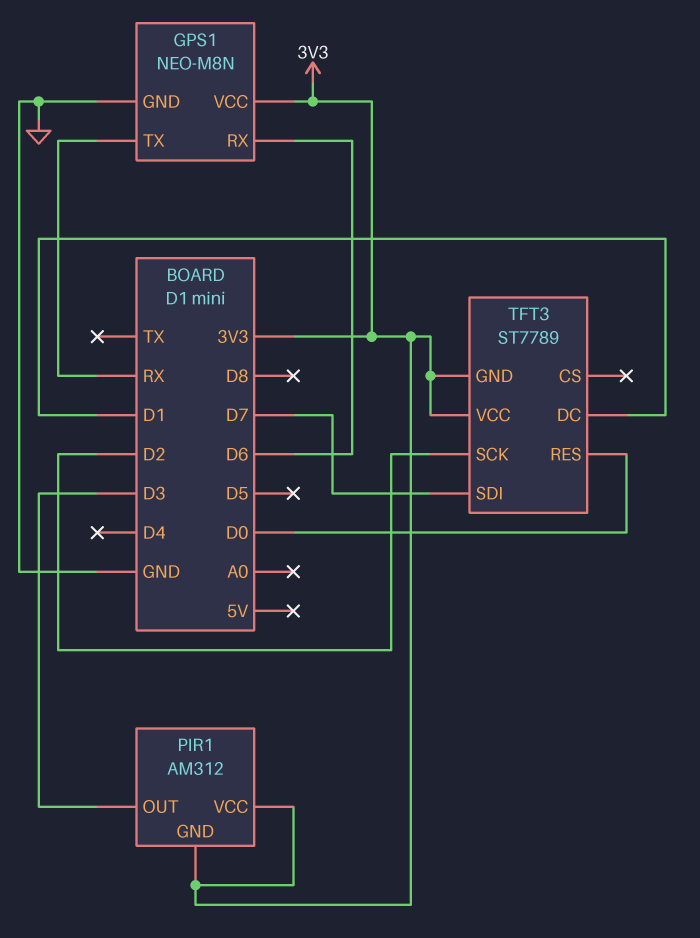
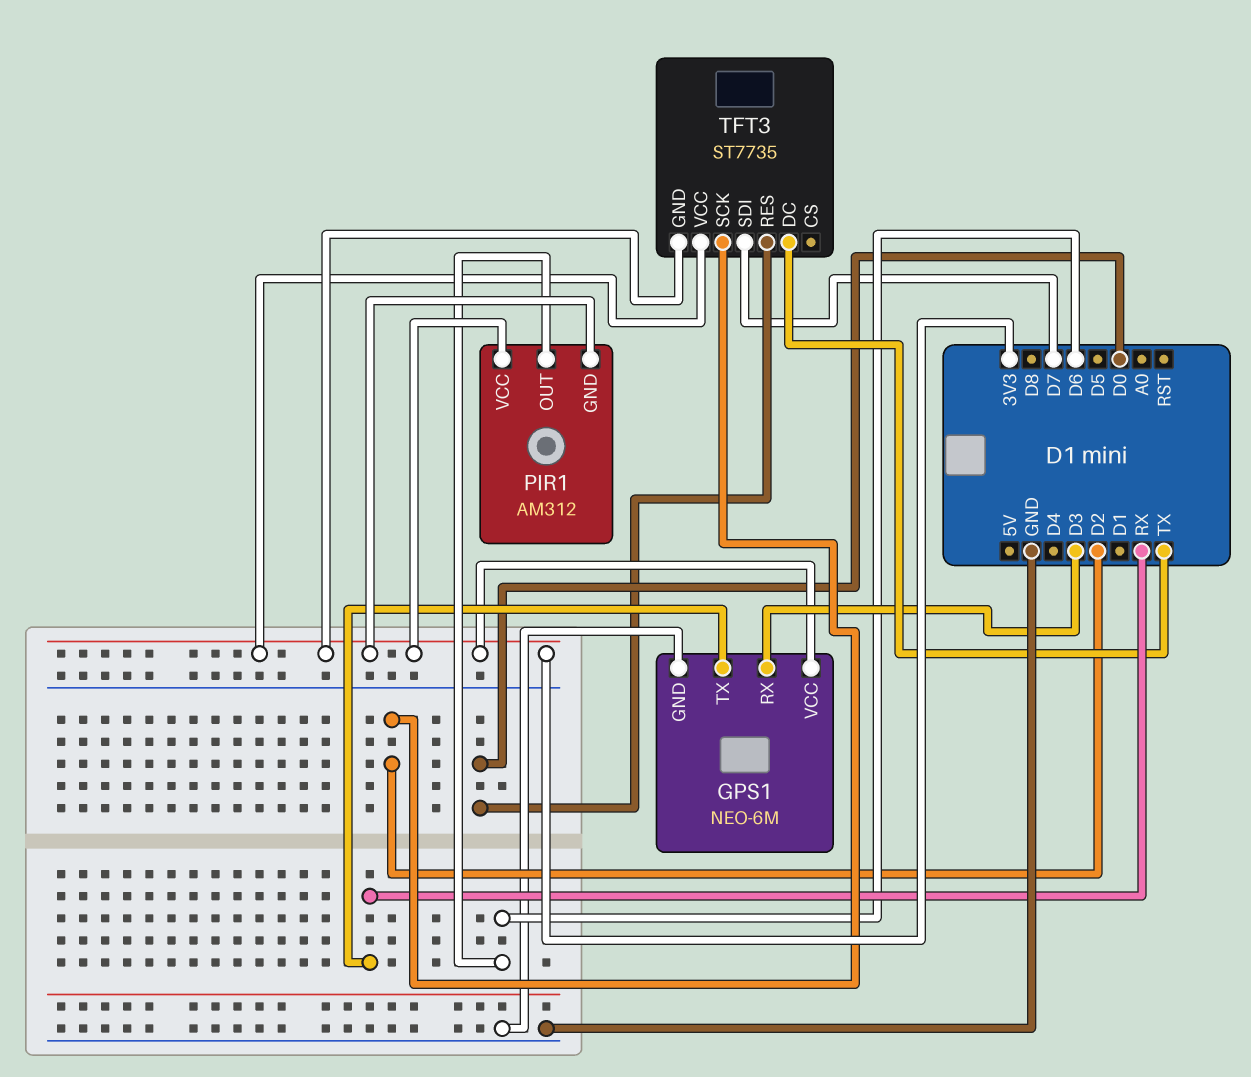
GPS1: NEO-M8N -> NEO-6M
GPS1 pin RX: D6 -> D3
PIR1 pin OUT: D3 -> D6
TFT3: ST7789 -> ST7735
TFT3 pin DC: D1 -> TX

